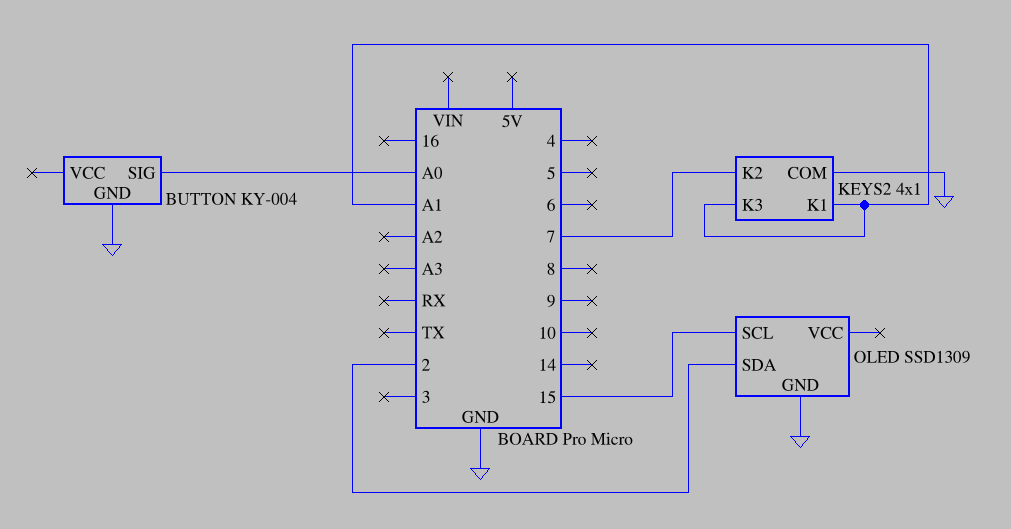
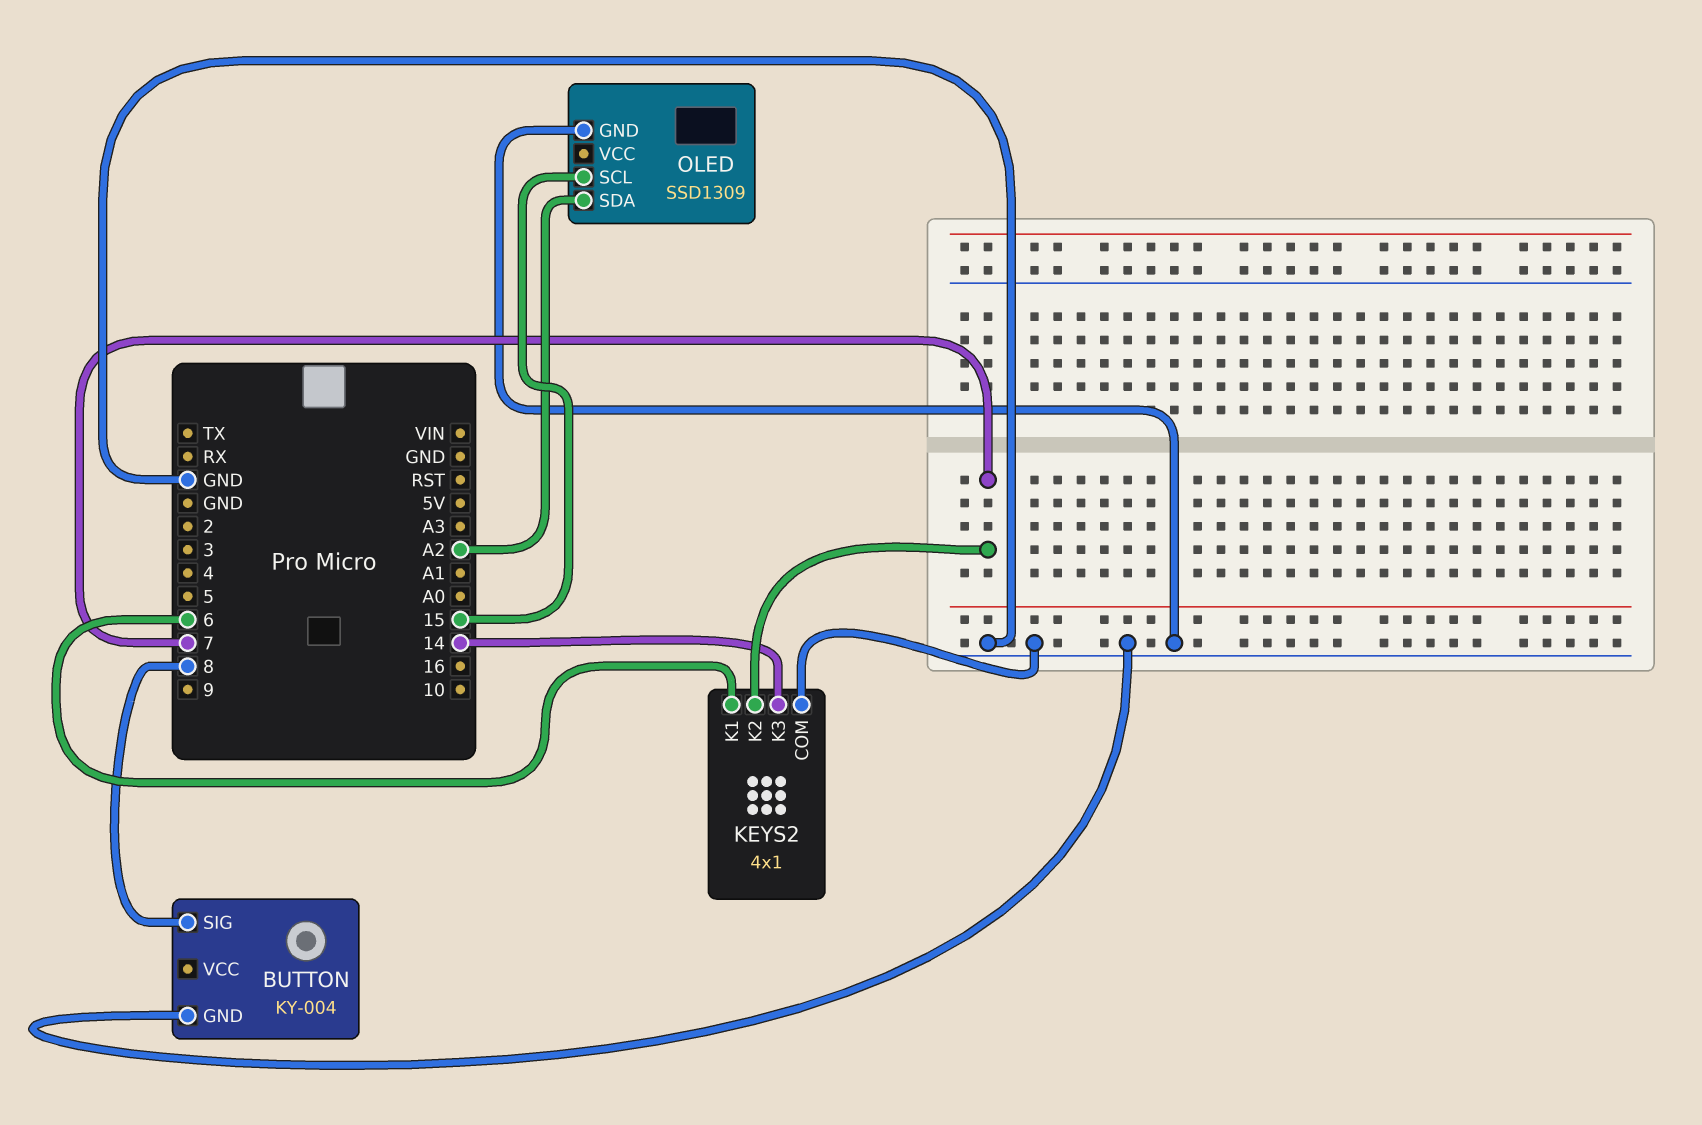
BUTTON pin SIG: A0 -> 8
KEYS2 pin K1: A1 -> 6
KEYS2 pin K3: A1 -> 14
OLED pin SDA: 2 -> A2

